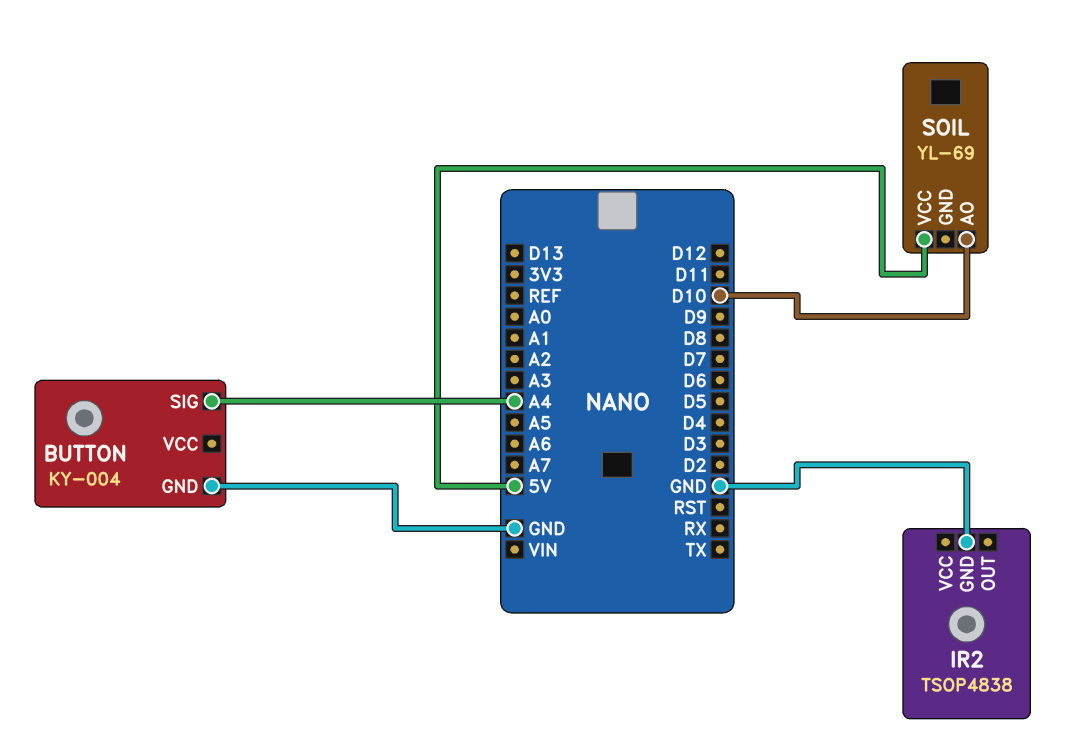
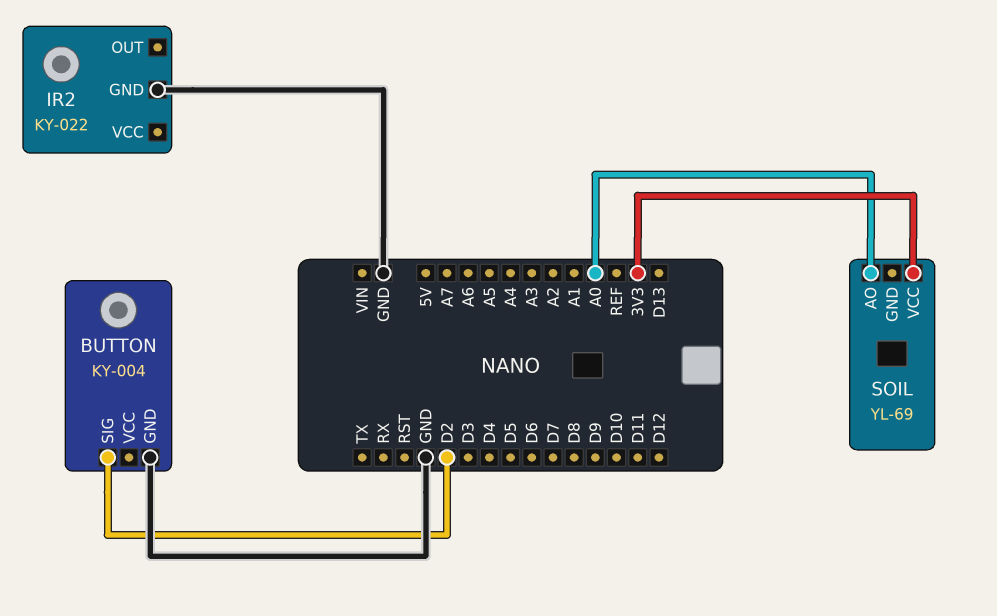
BUTTON pin SIG: A4 -> D2
IR2: TSOP4838 -> KY-022
SOIL pin AO: D10 -> A0
SOIL pin VCC: 5V -> 3V3

